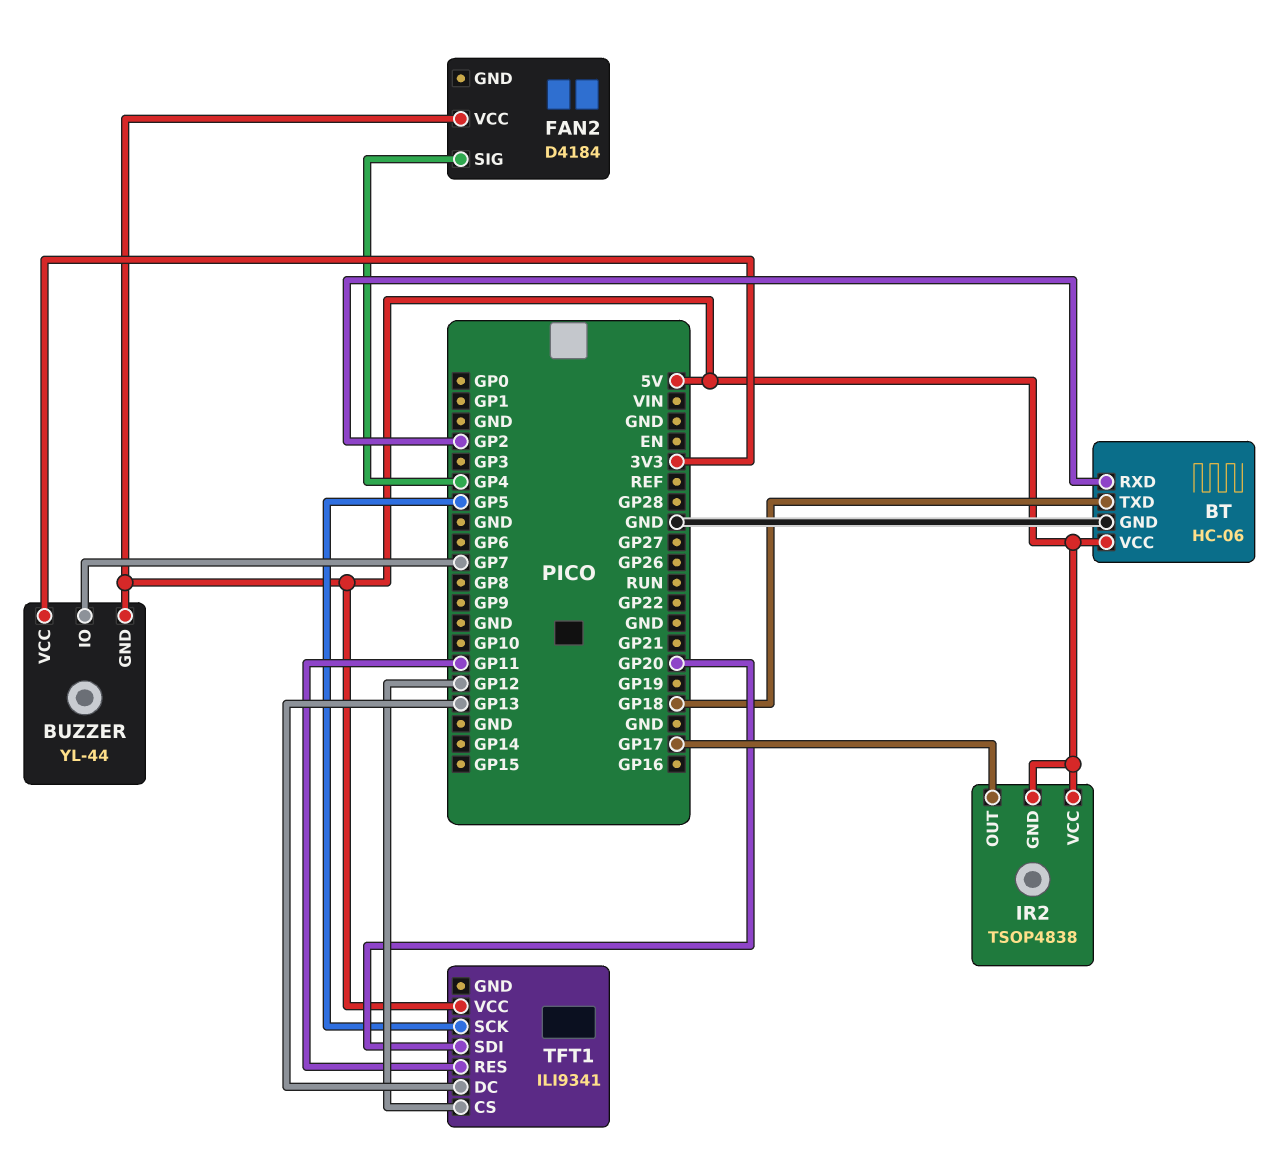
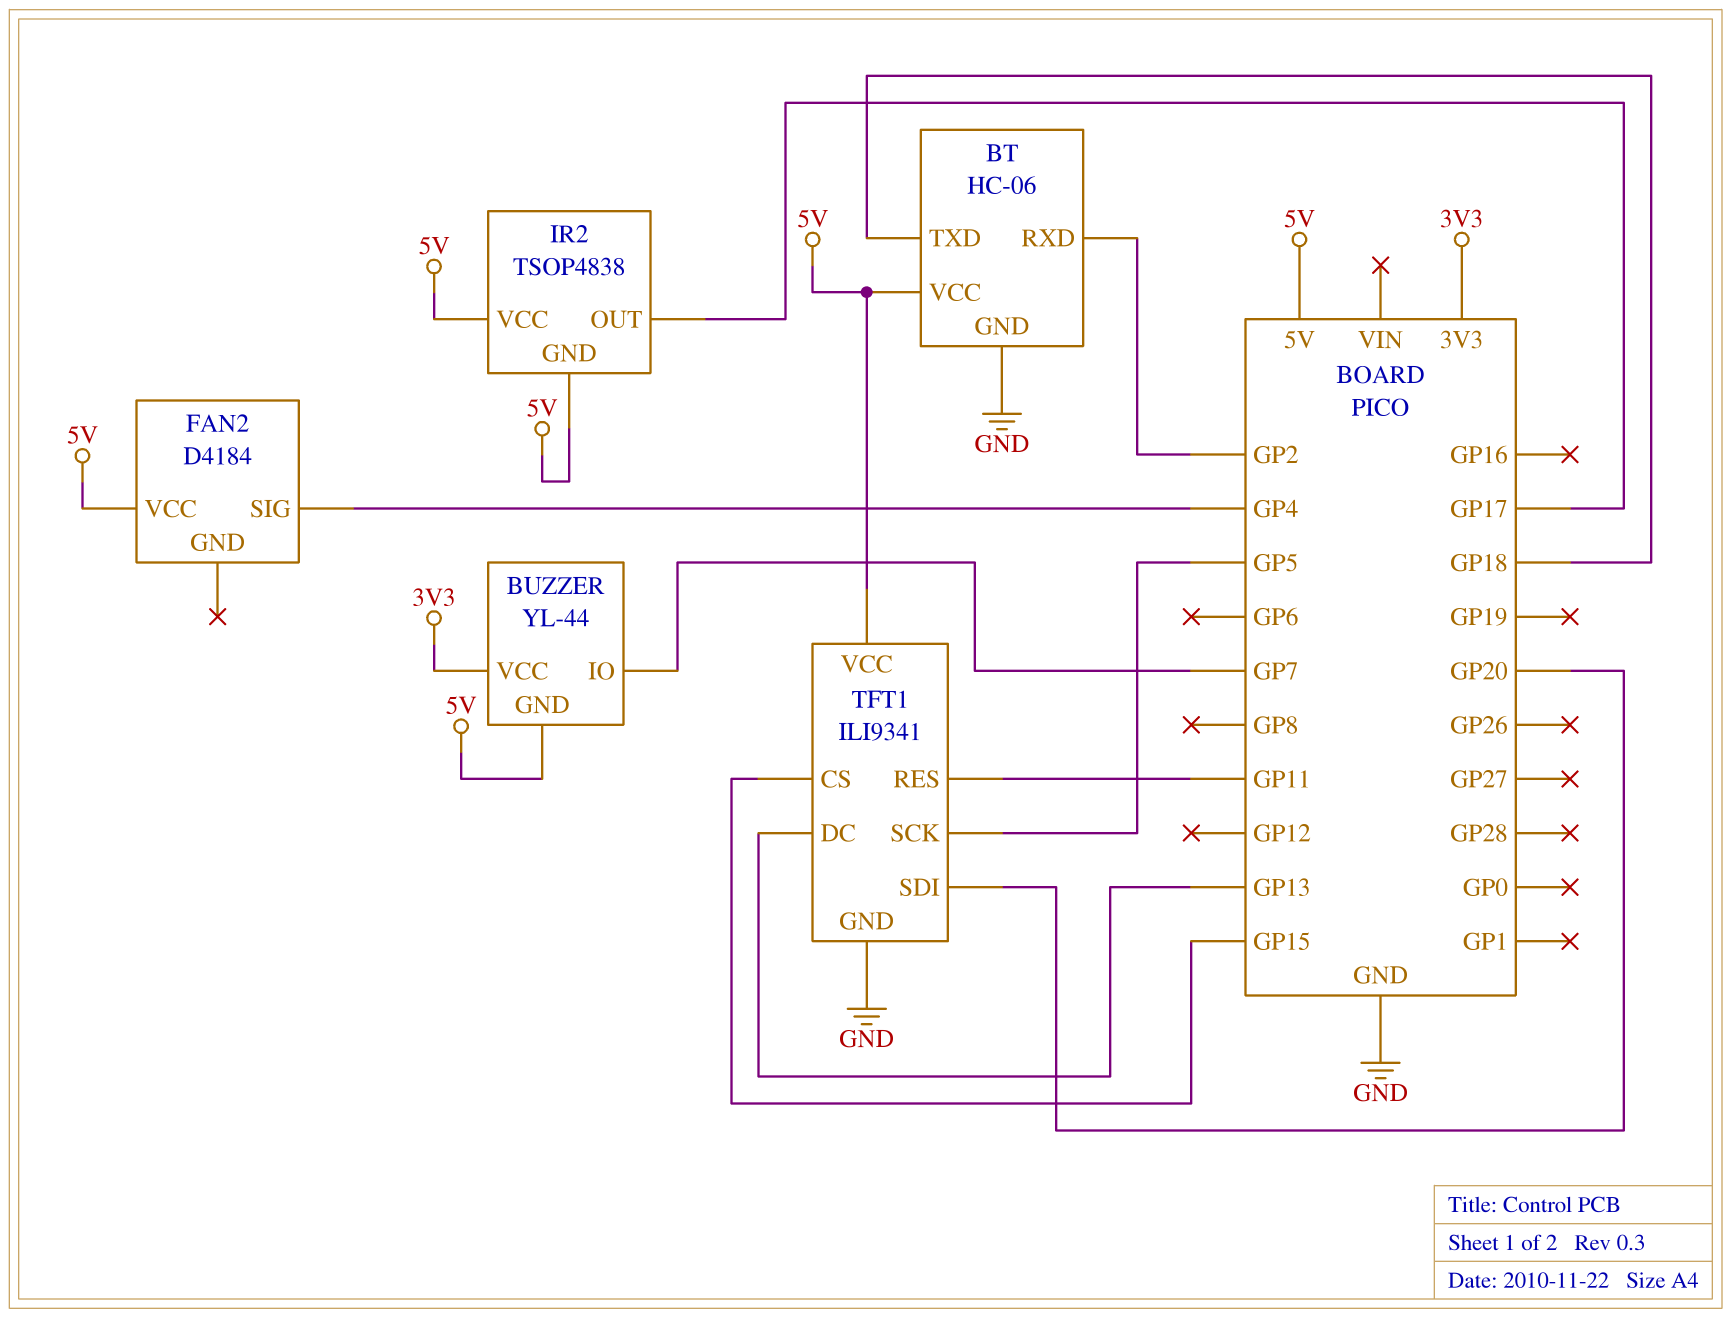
TFT1 pin CS: GP12 -> GP15
TFT1 pin GND: none -> GND

